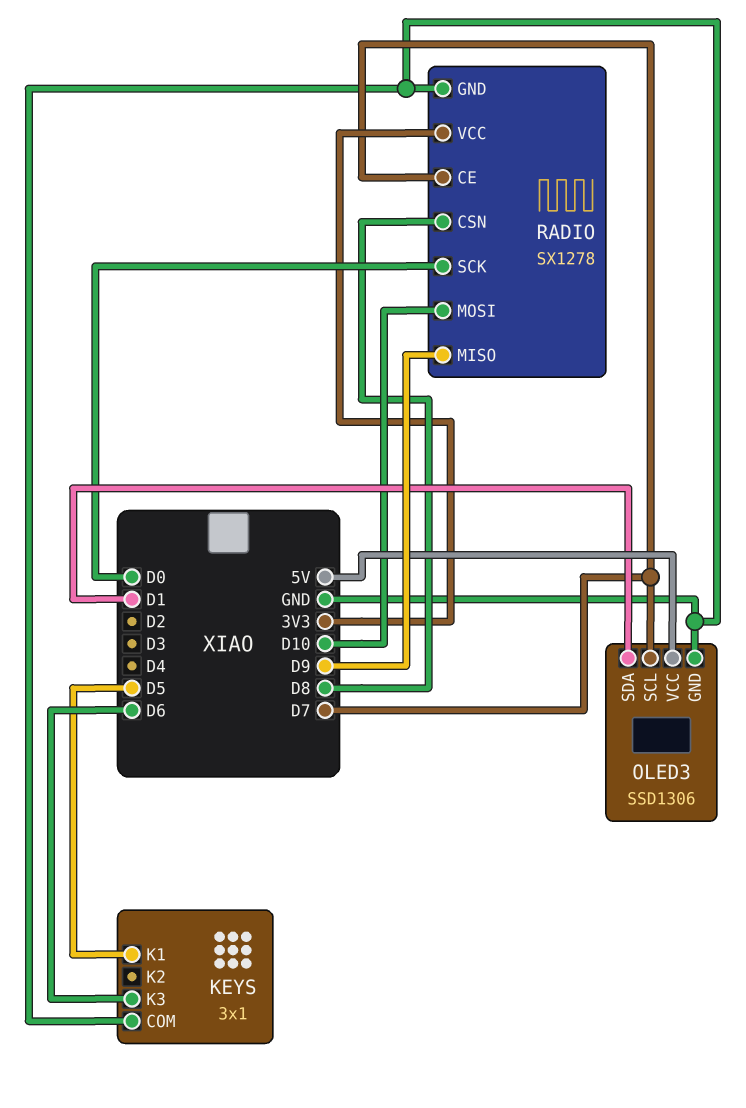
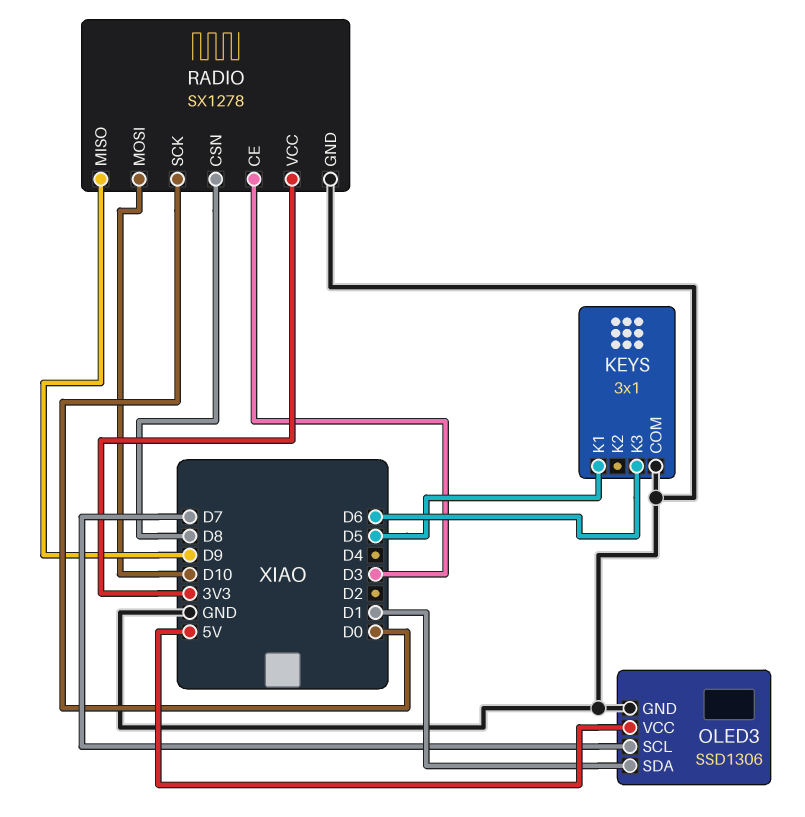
RADIO pin CE: D7 -> D3

